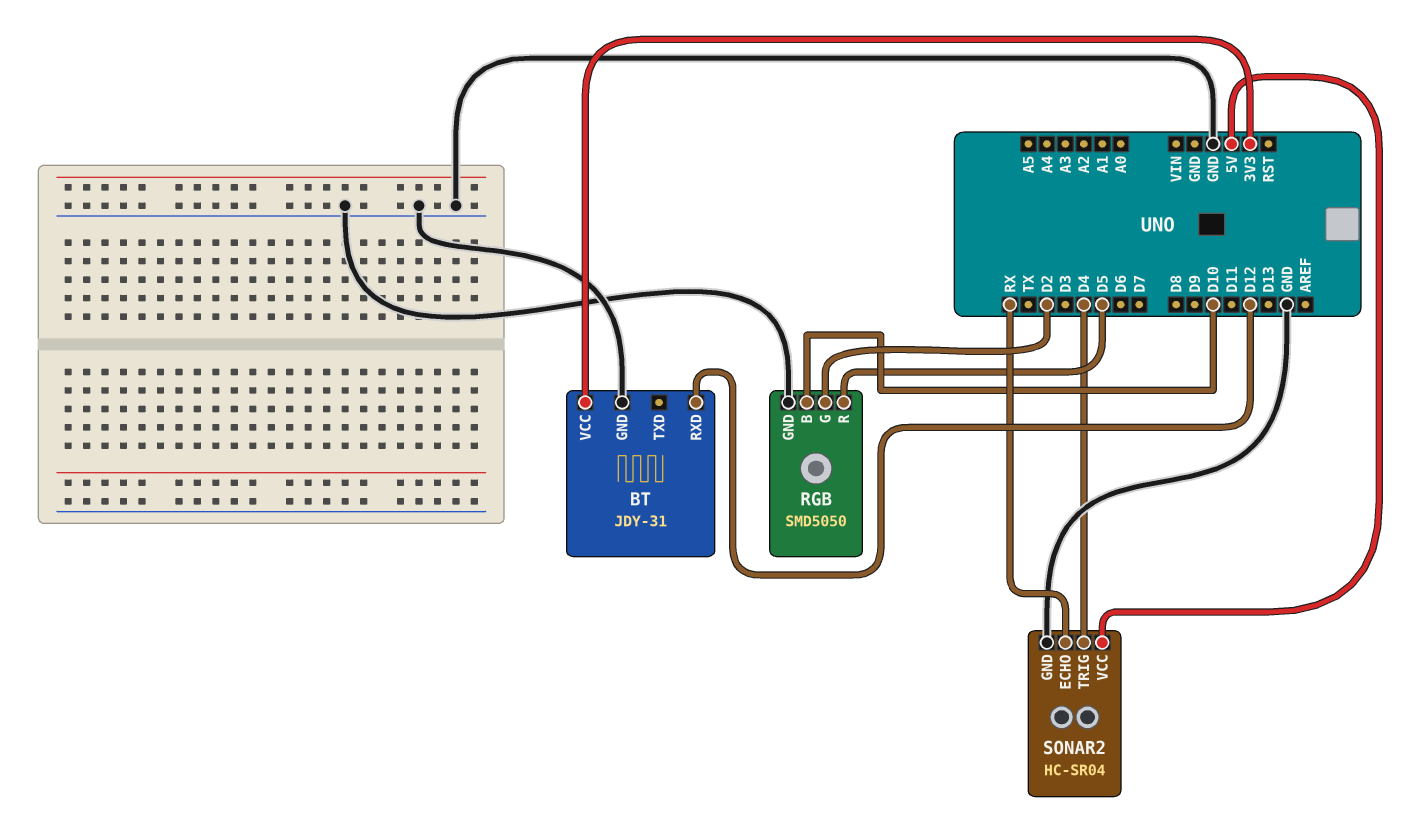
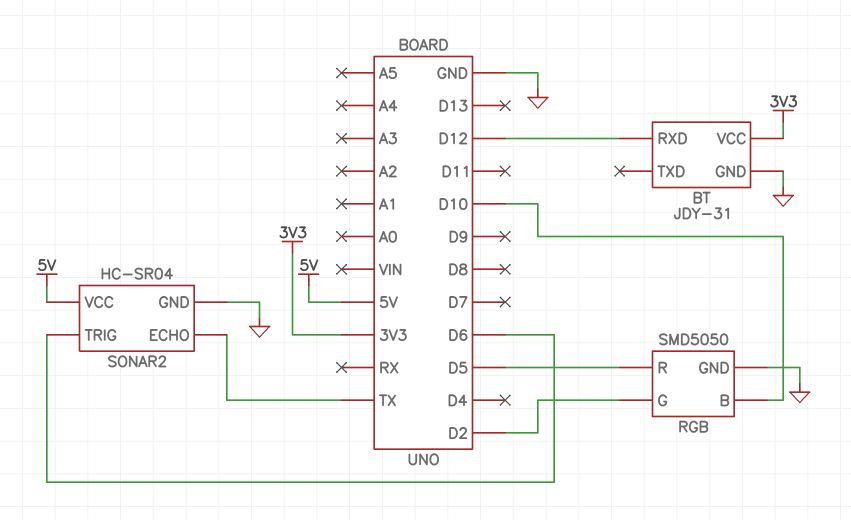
SONAR2 pin ECHO: RX -> TX
SONAR2 pin TRIG: D4 -> D6

